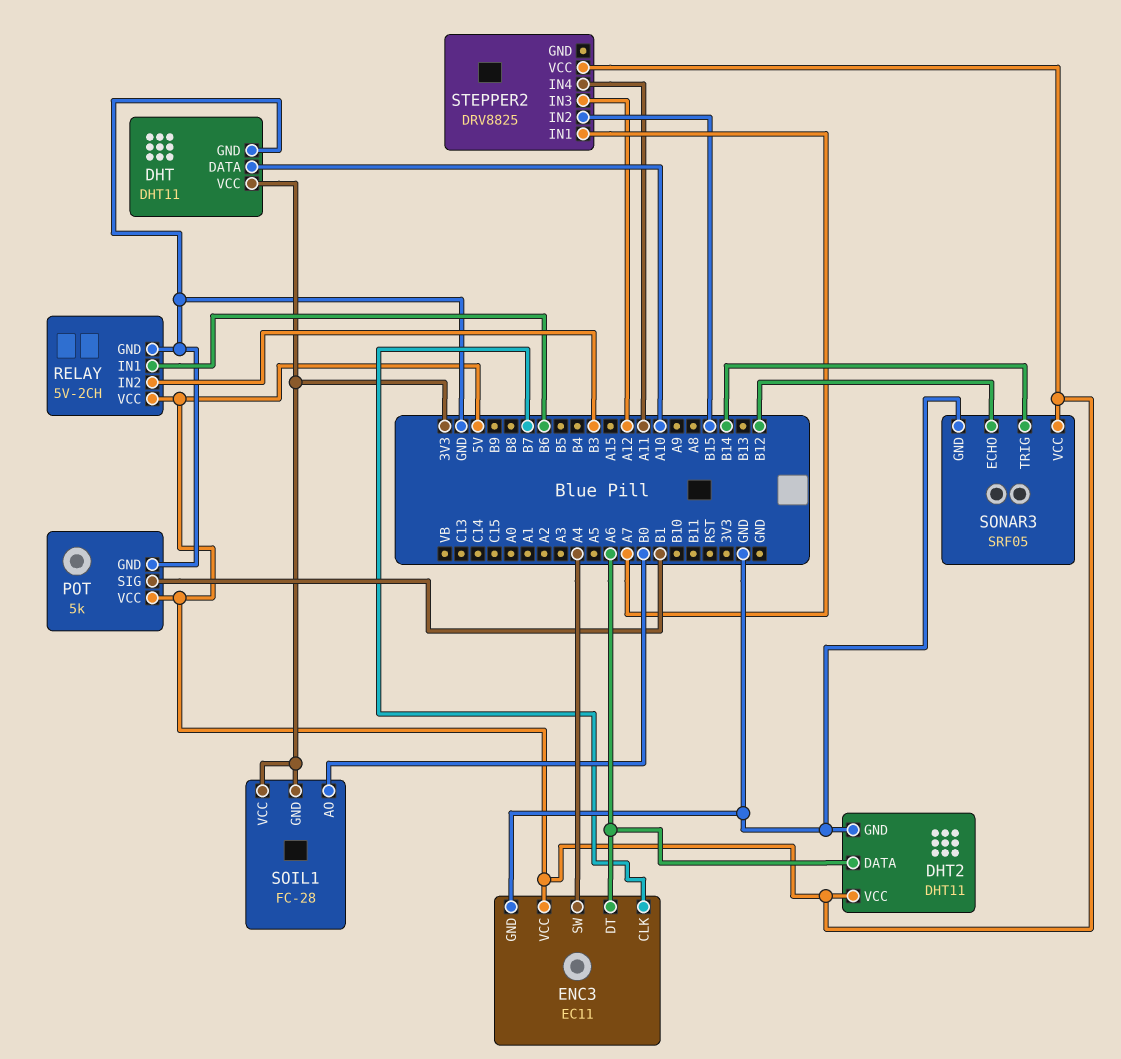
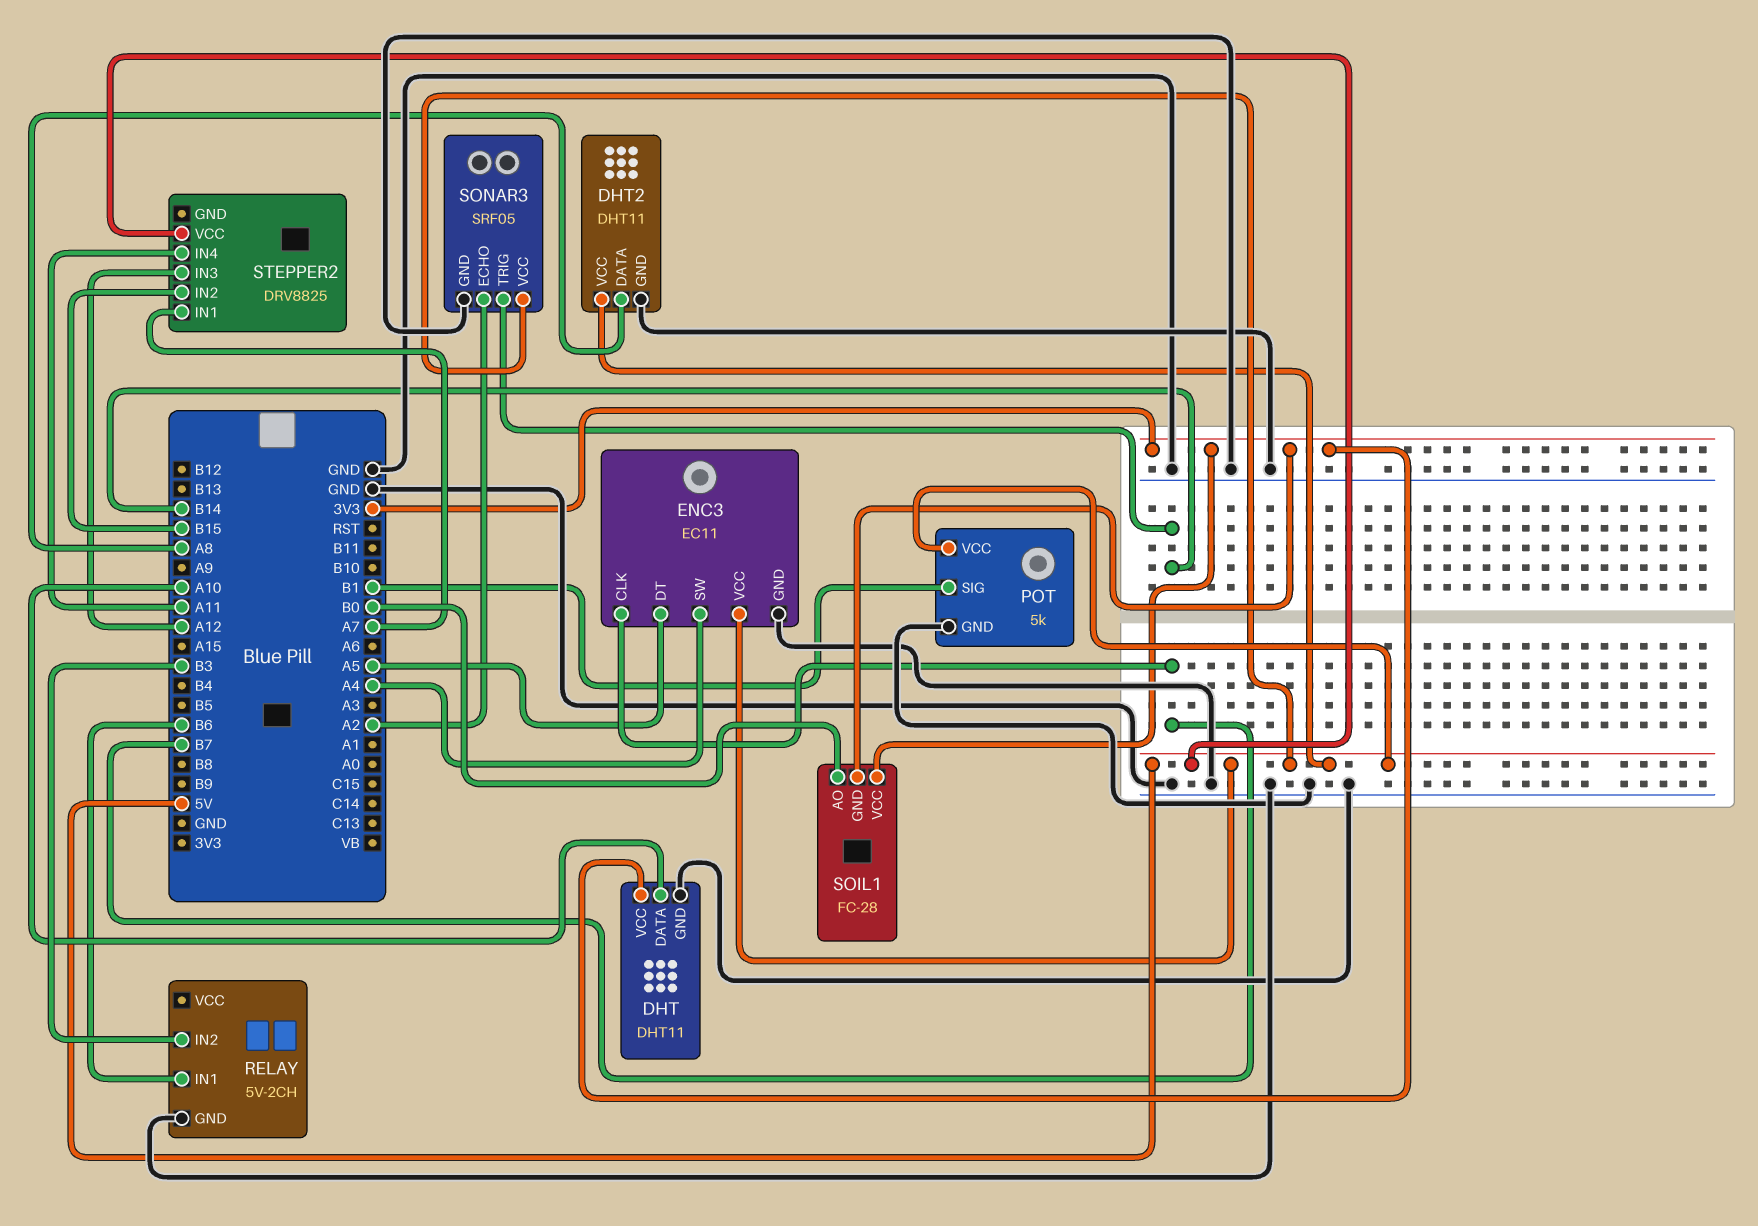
DHT2 pin DATA: A6 -> A8
ENC3 pin DT: A6 -> A5
RELAY pin VCC: 5V -> none
SONAR3 pin ECHO: B12 -> A2

